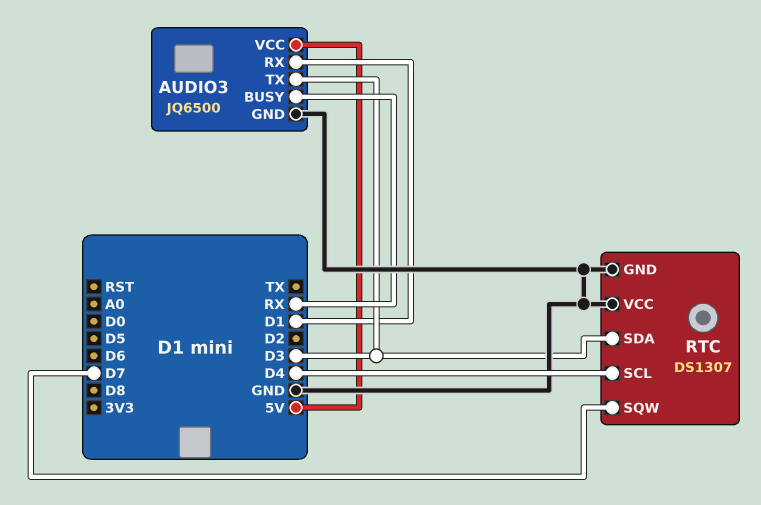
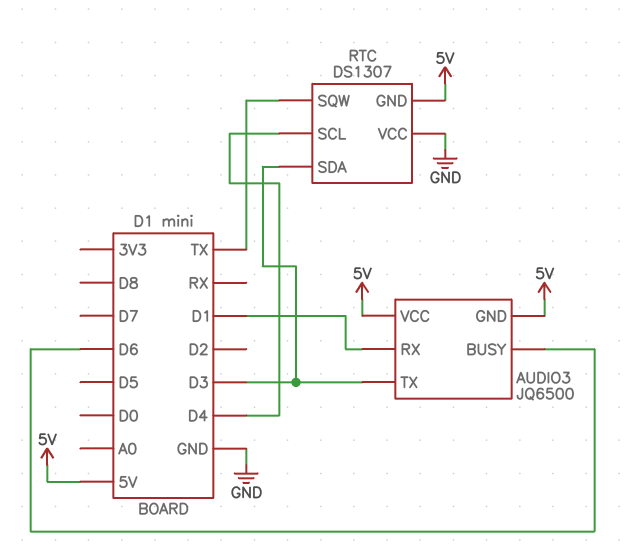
AUDIO3 pin BUSY: RX -> D6
AUDIO3 pin GND: GND -> 5V
RTC pin GND: GND -> 5V
RTC pin SQW: D7 -> TX

